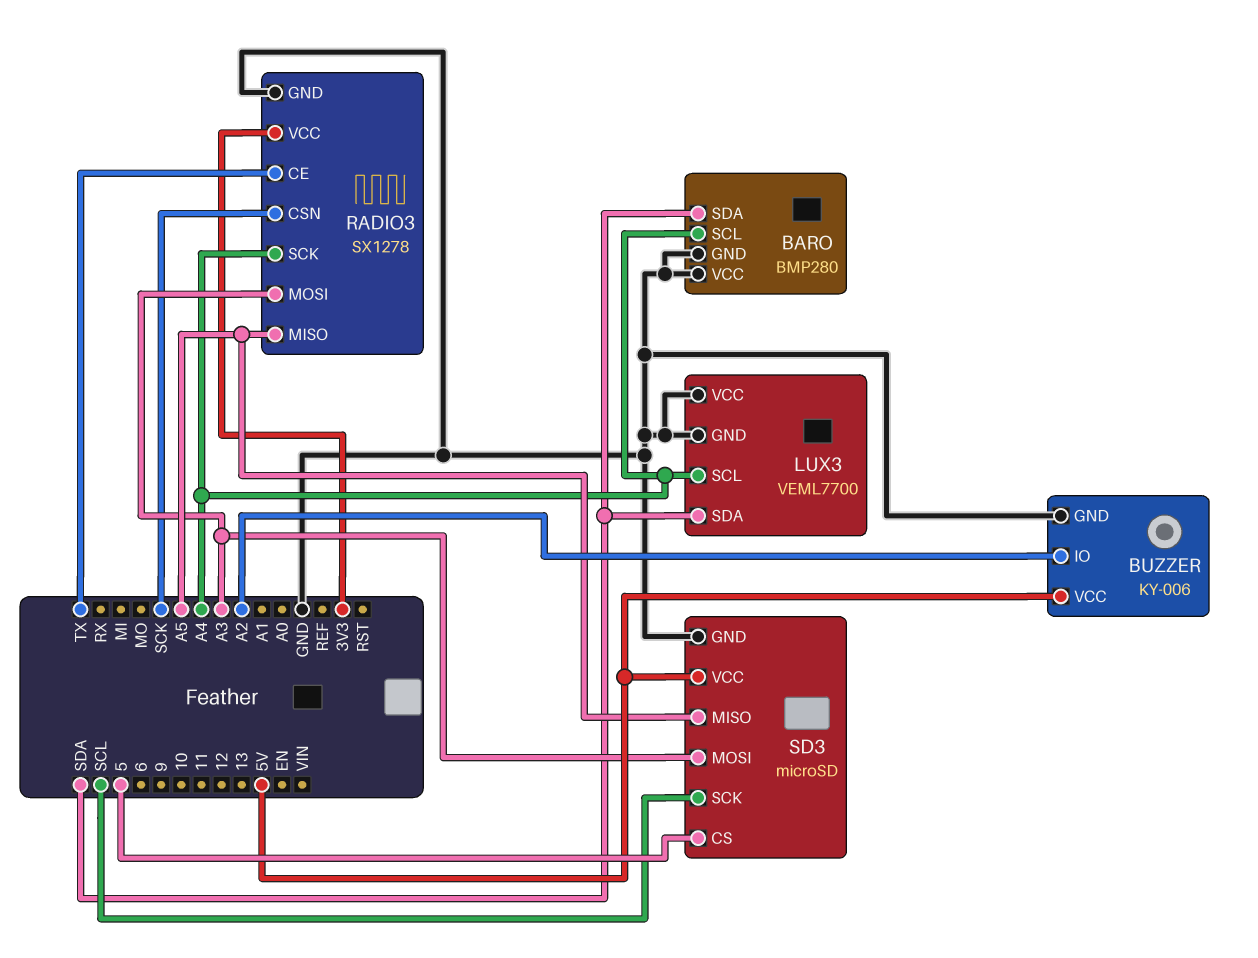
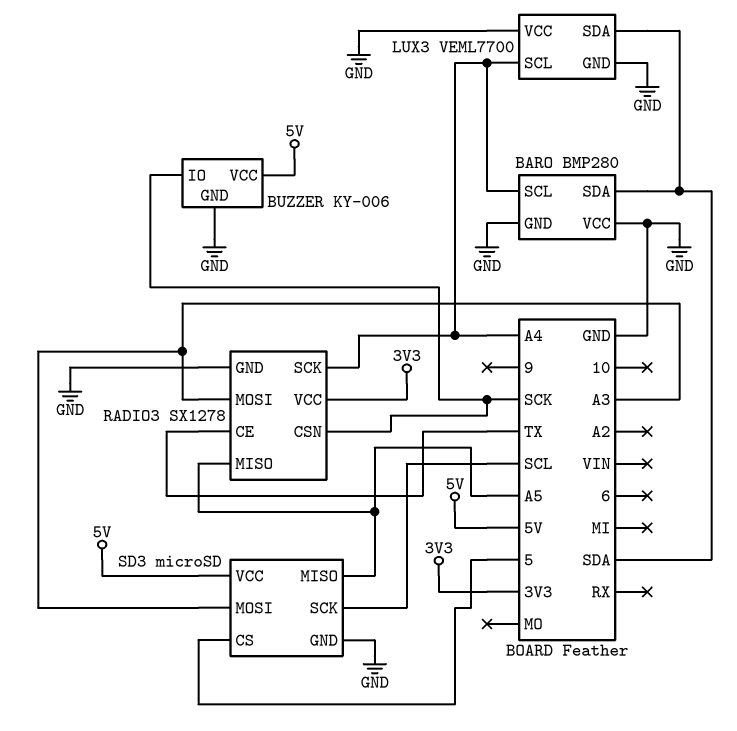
BUZZER pin IO: A2 -> SCK

